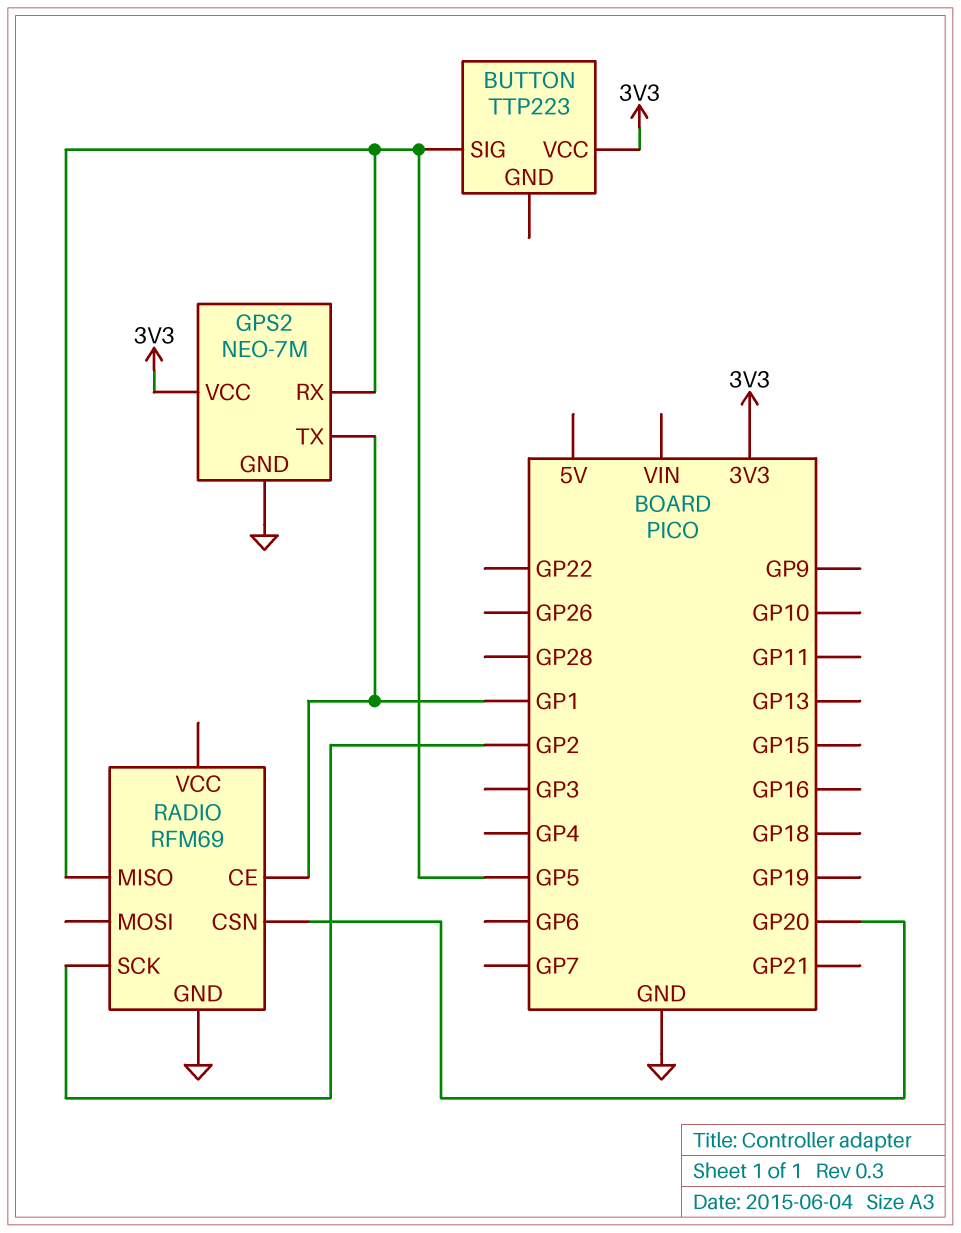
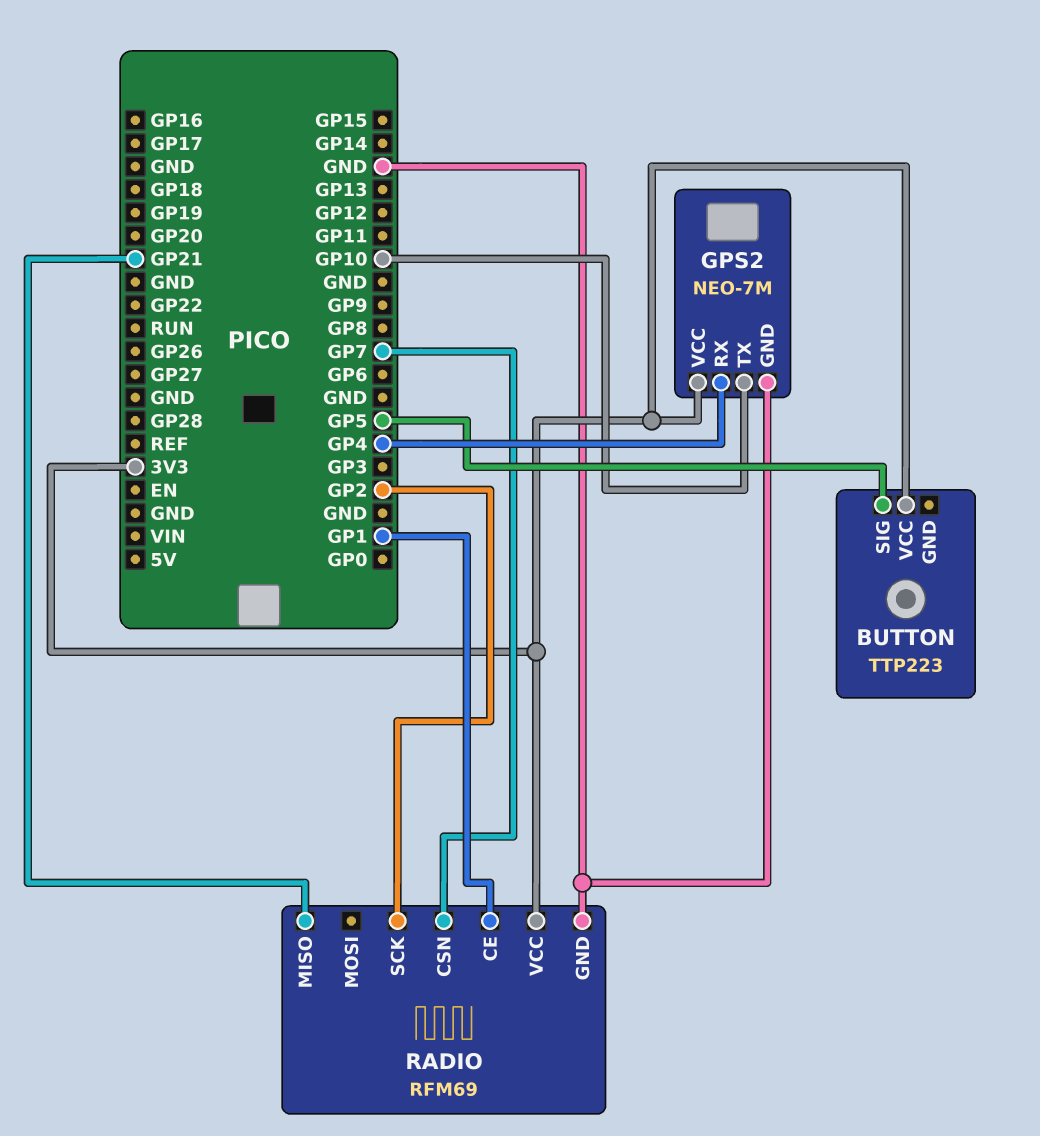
GPS2 pin RX: GP5 -> GP4
GPS2 pin TX: GP1 -> GP10
RADIO pin CSN: GP20 -> GP7
RADIO pin MISO: GP5 -> GP21
RADIO pin VCC: none -> 3V3

